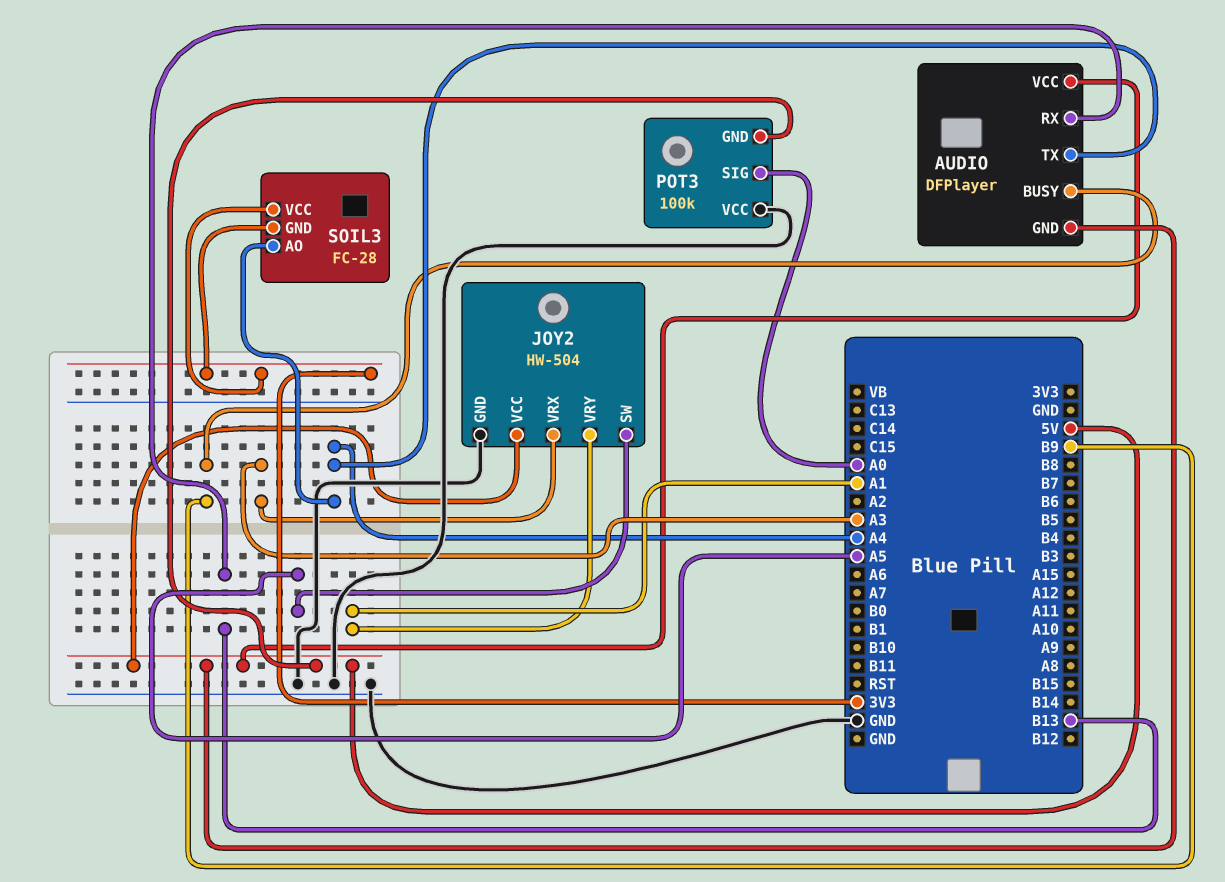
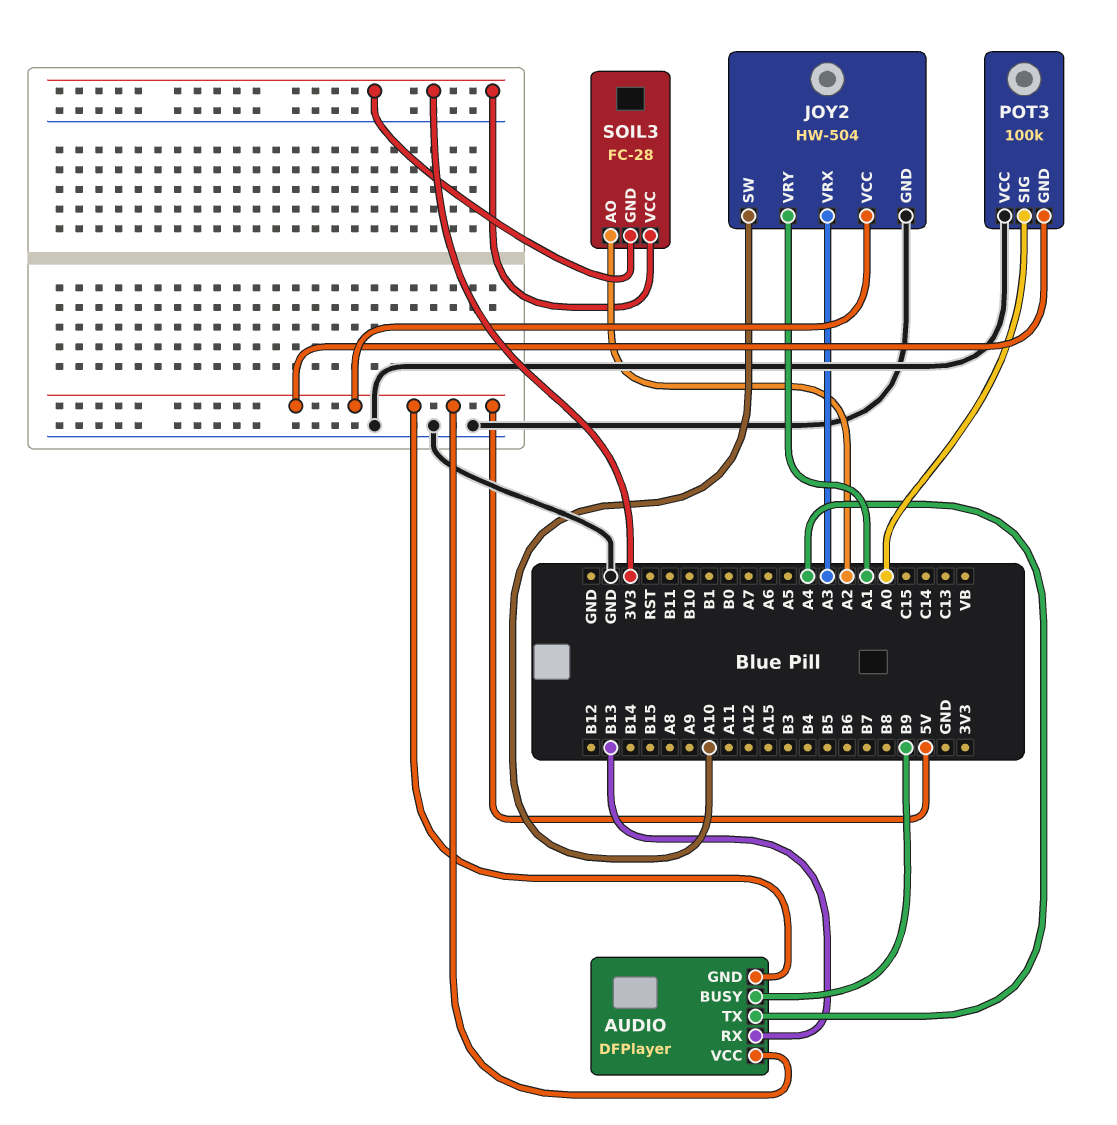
JOY2 pin SW: A5 -> A10
SOIL3 pin AO: A4 -> A2

